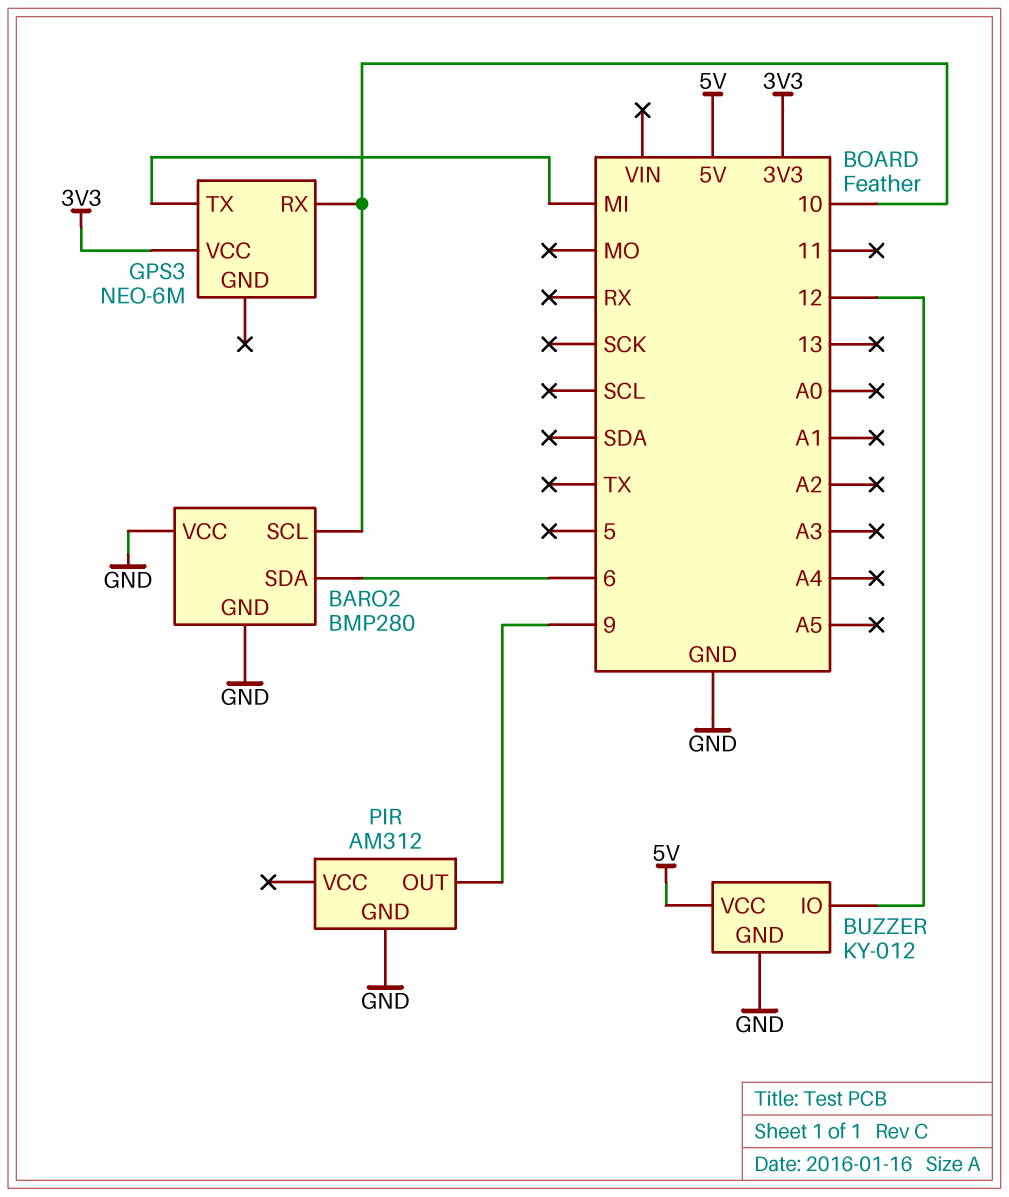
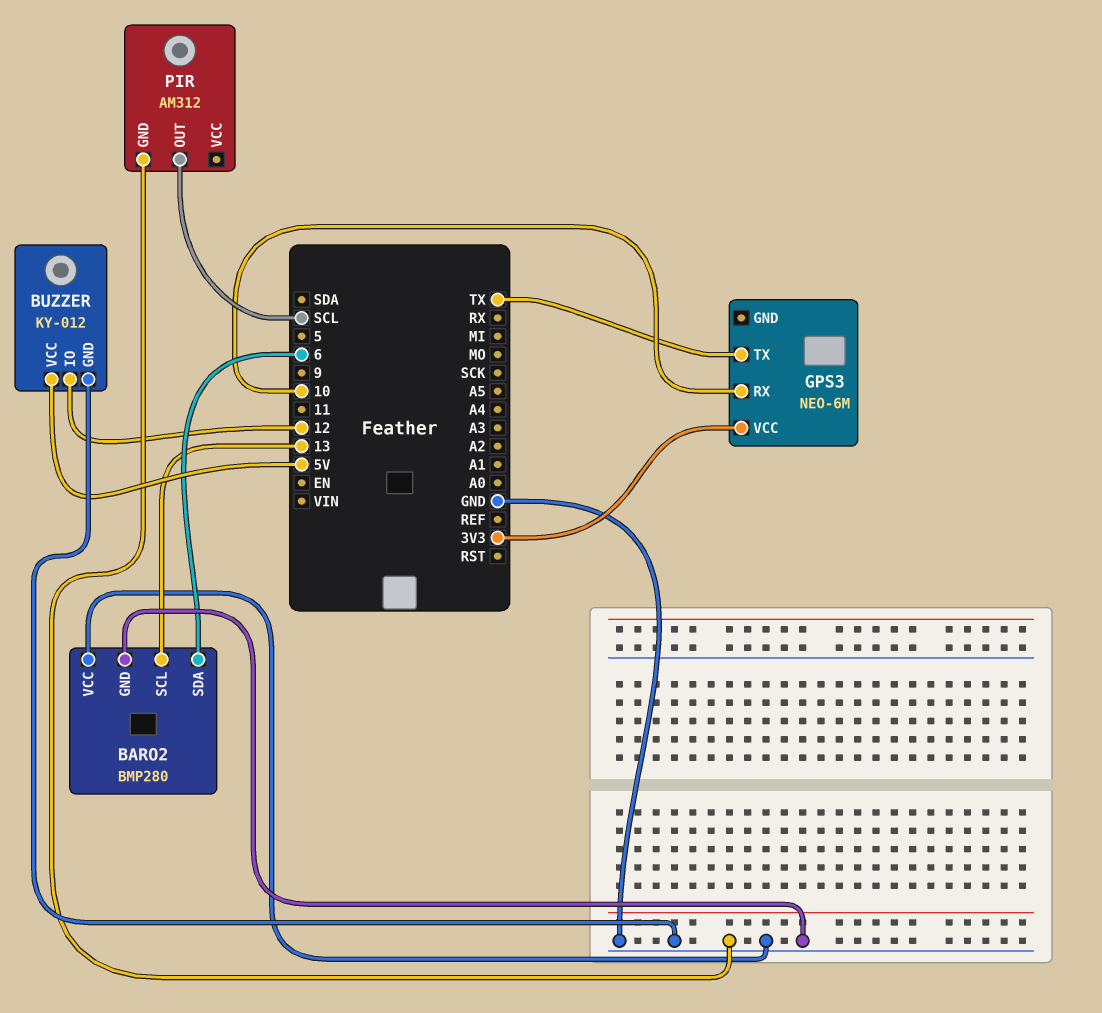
BARO2 pin SCL: 10 -> 13
GPS3 pin TX: MI -> TX
PIR pin OUT: 9 -> SCL

